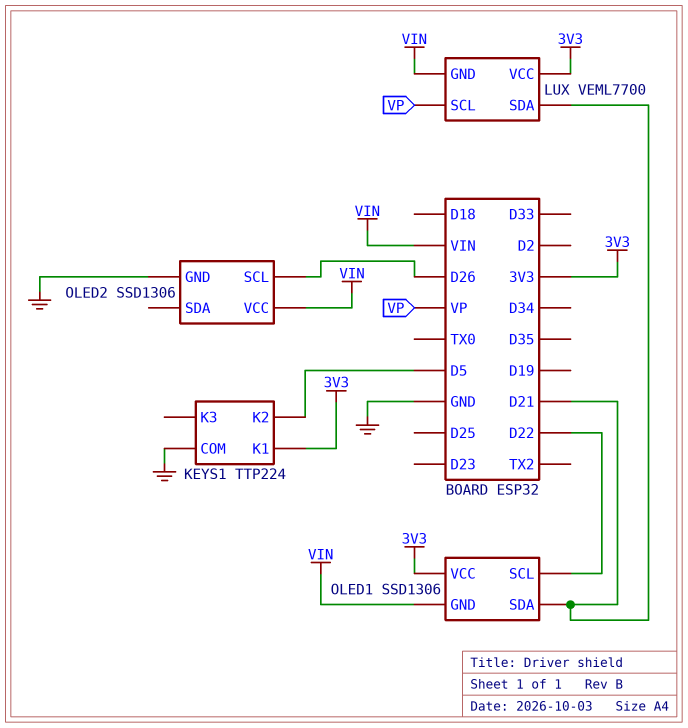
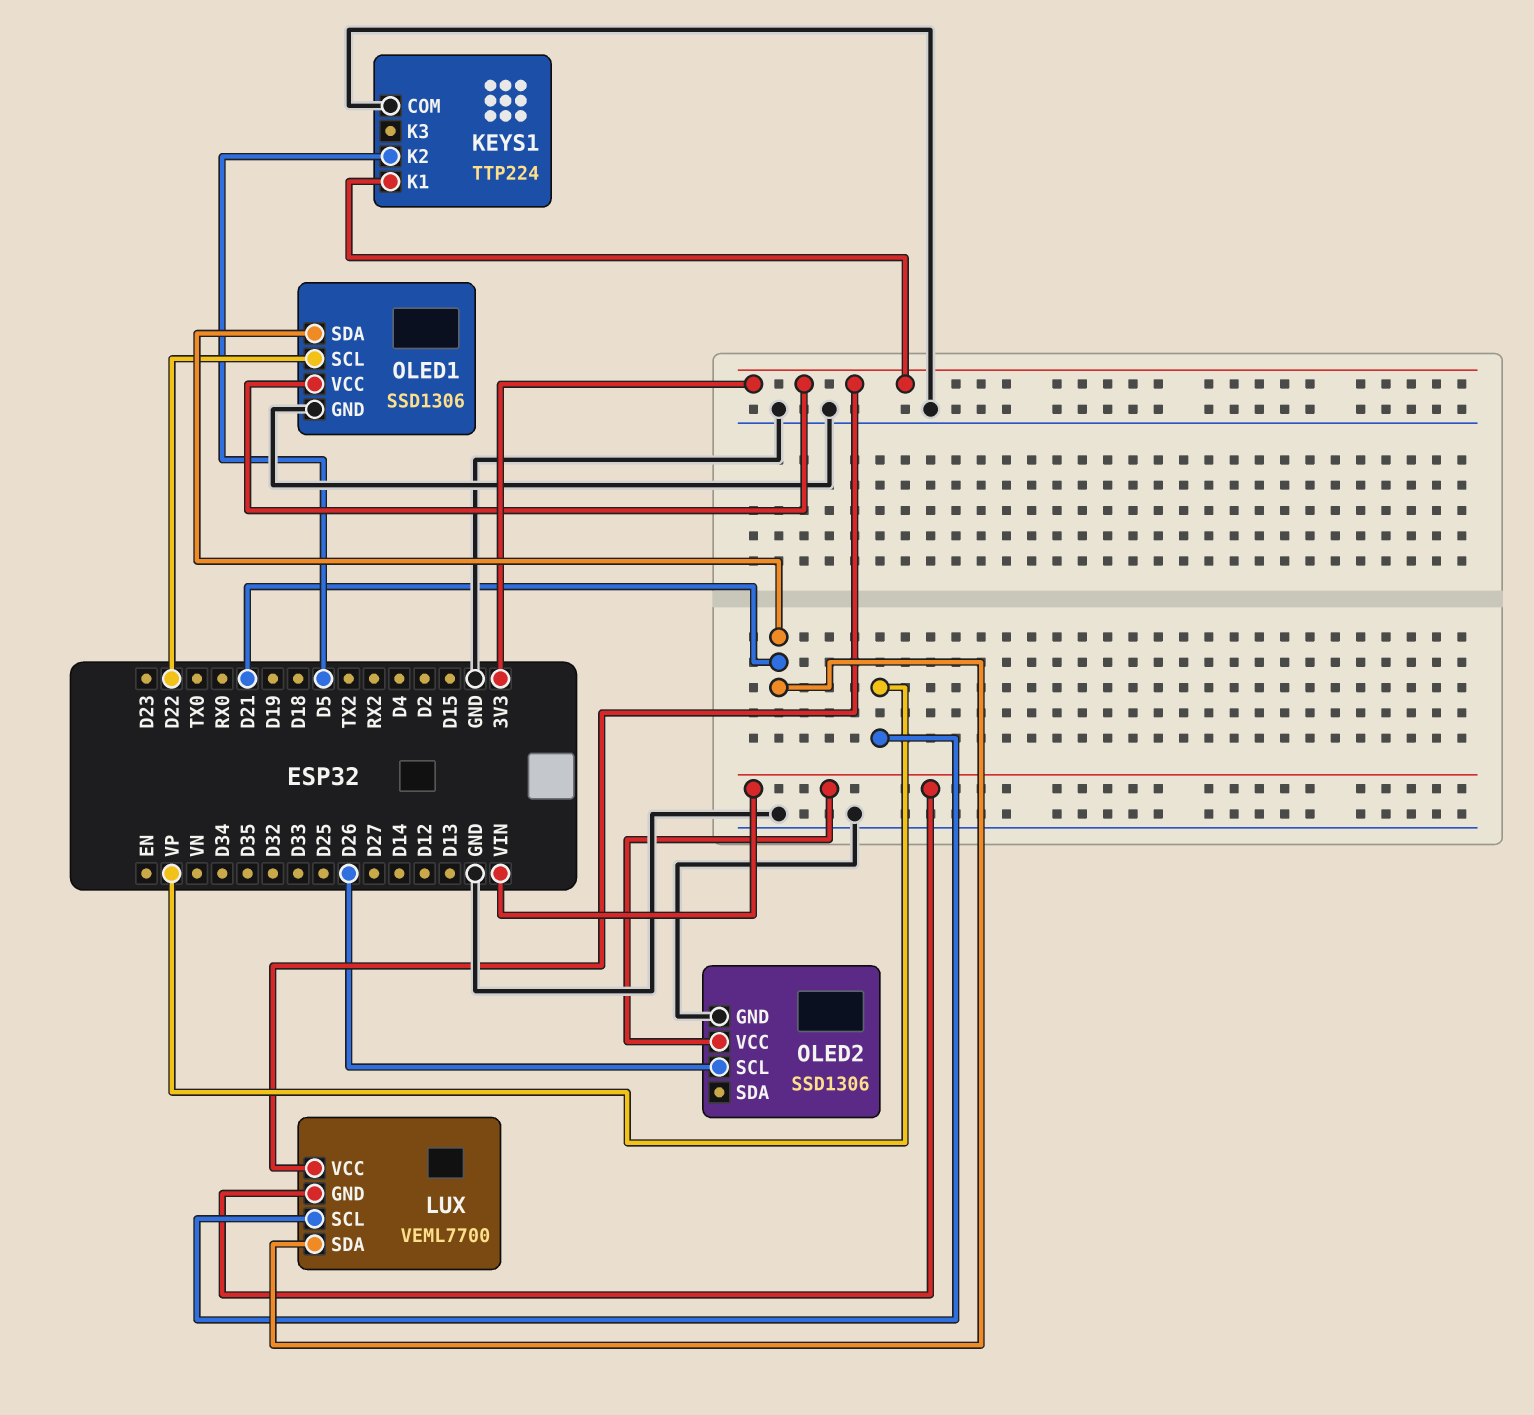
OLED1 pin GND: VIN -> GND

